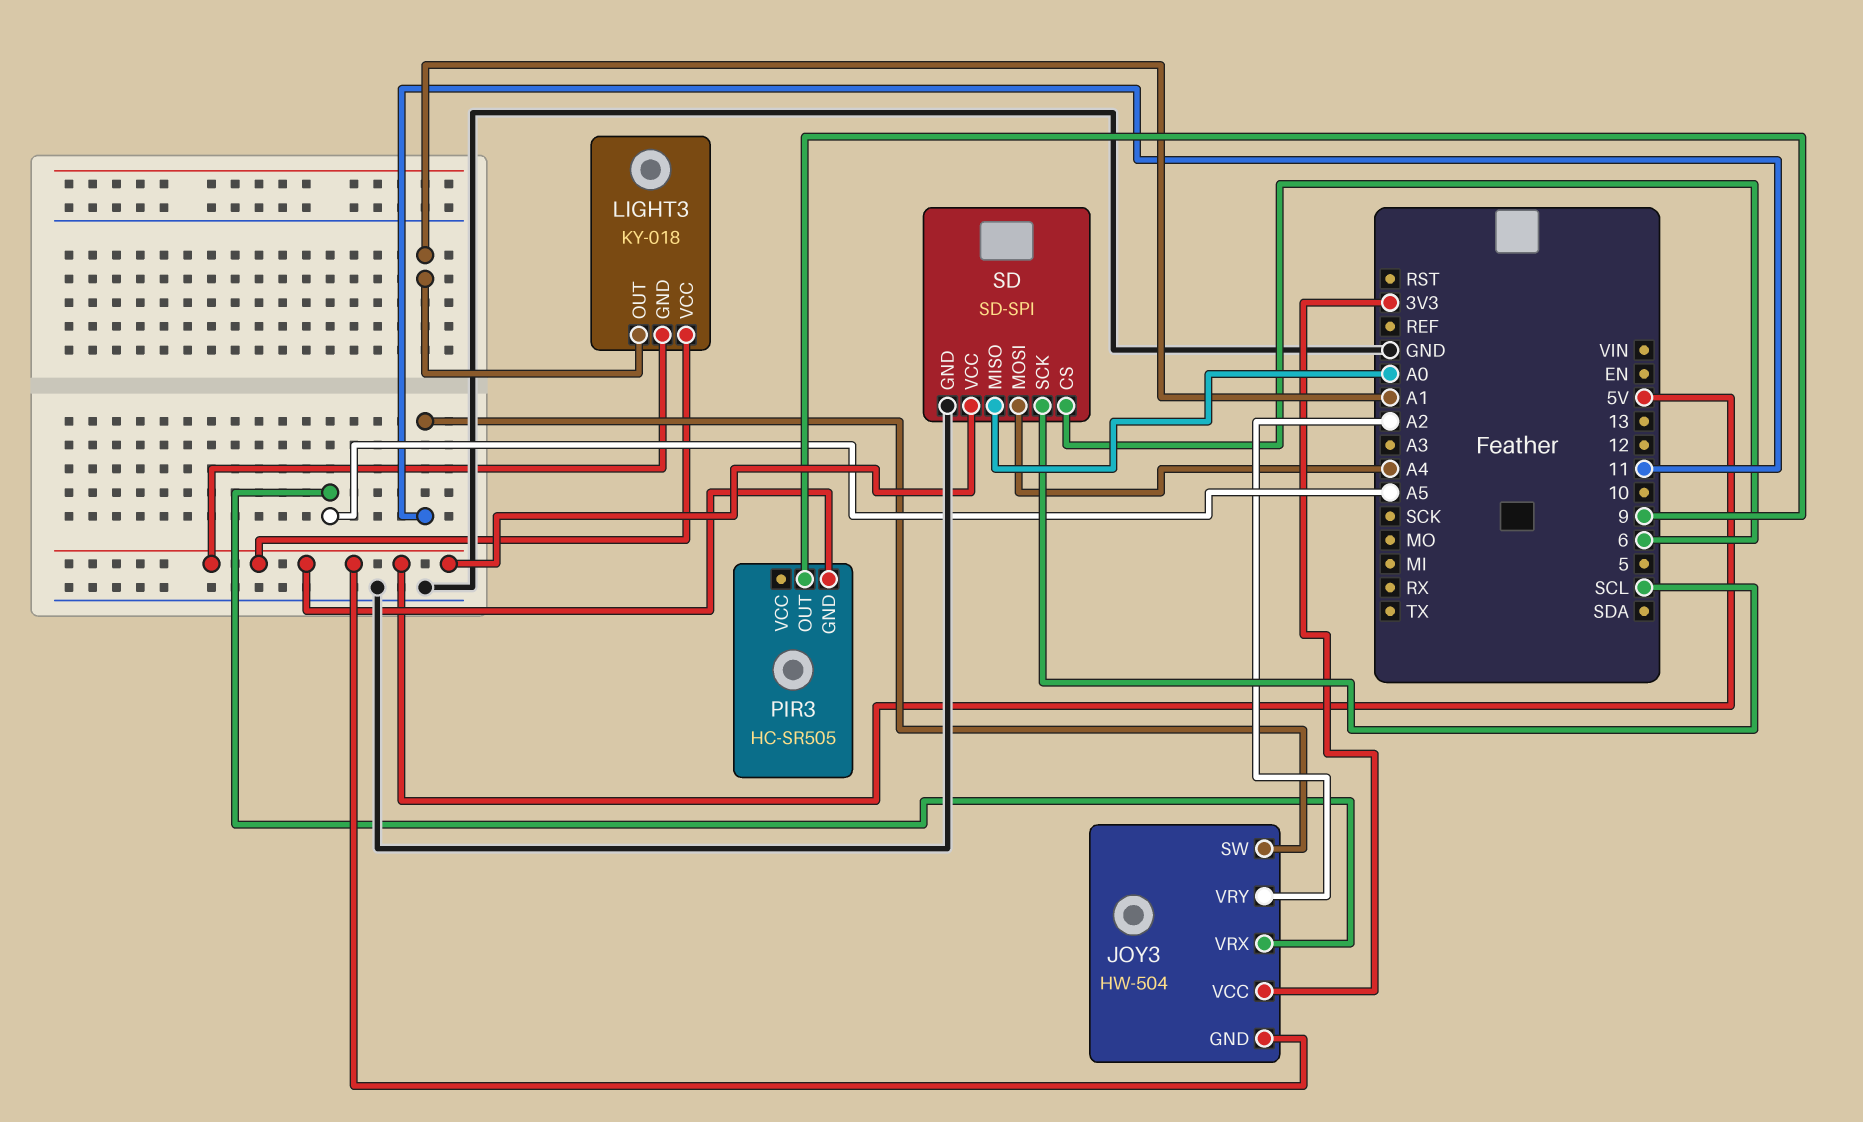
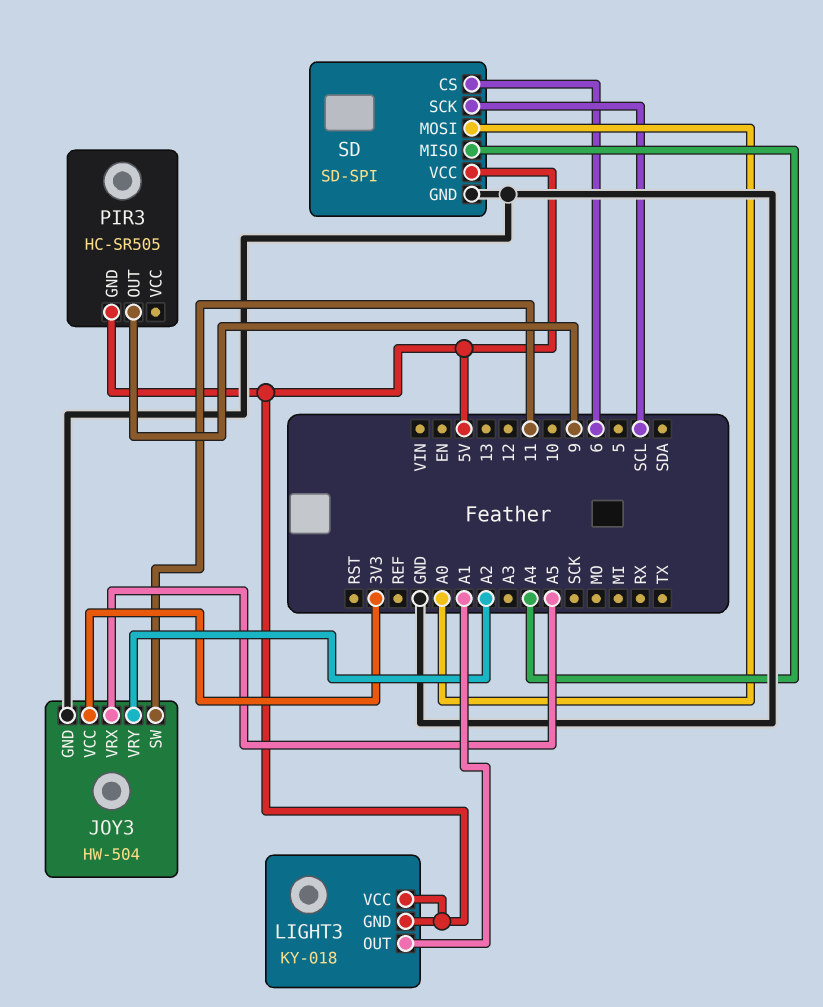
JOY3 pin GND: 5V -> GND
SD pin MISO: A0 -> A4
SD pin MOSI: A4 -> A0

